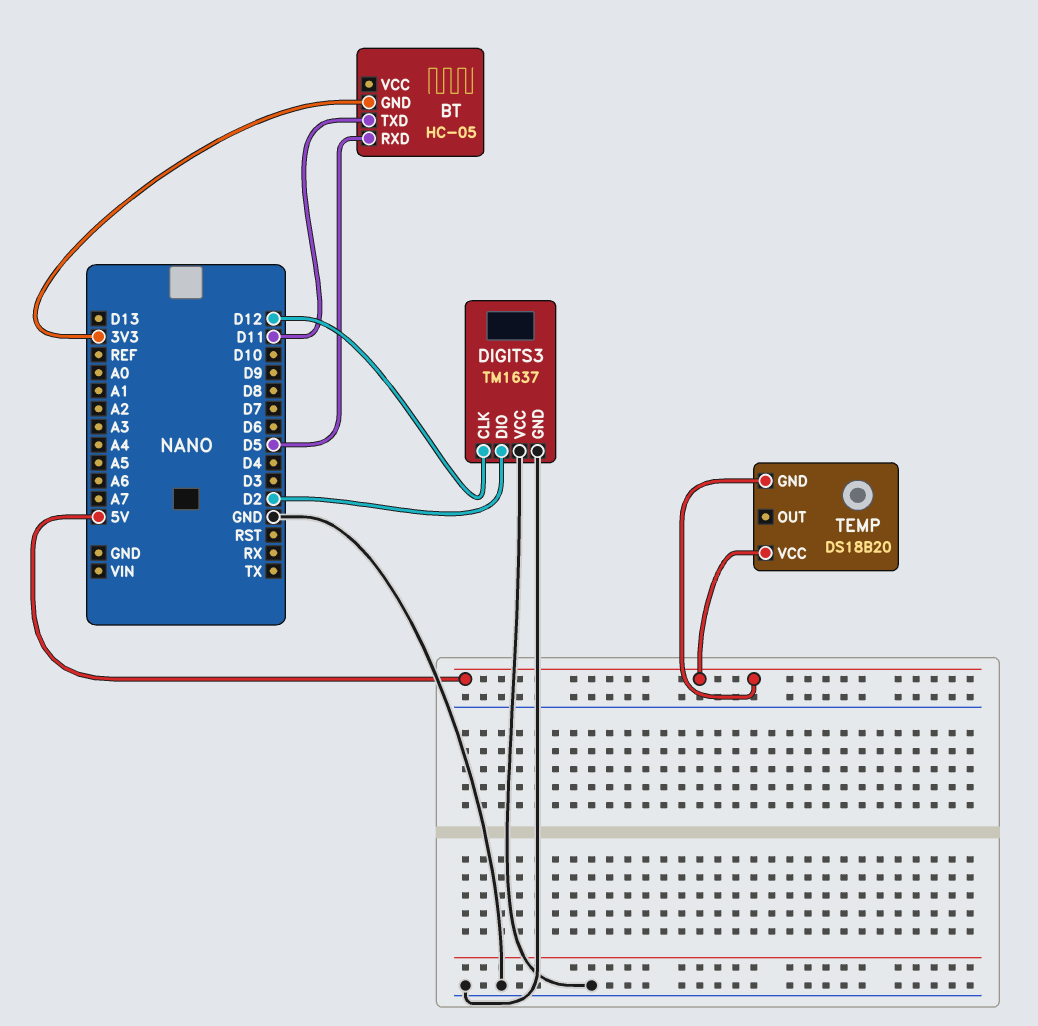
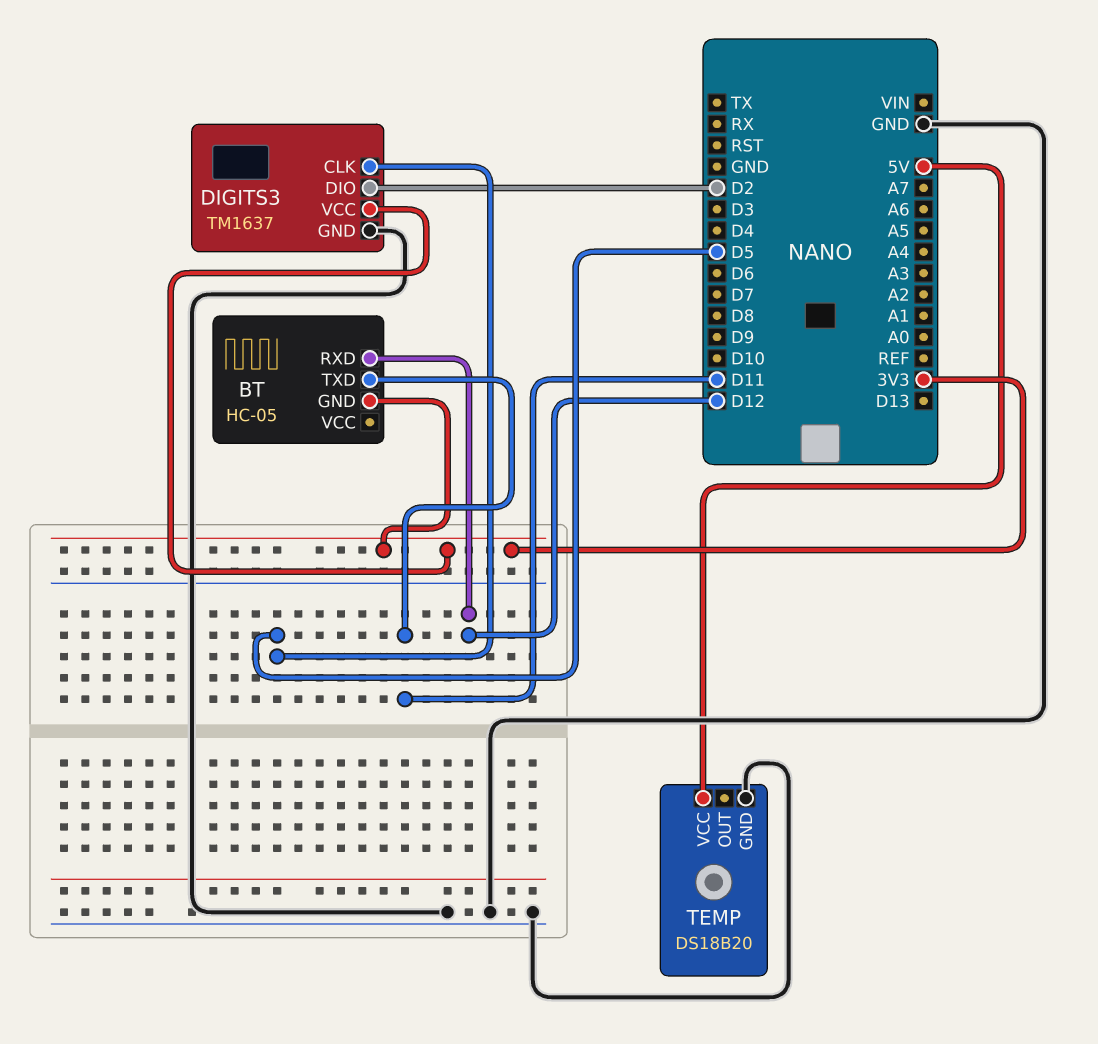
BT pin RXD: D5 -> D12
DIGITS3 pin CLK: D12 -> D5
DIGITS3 pin VCC: GND -> 3V3
TEMP pin GND: 5V -> GND

